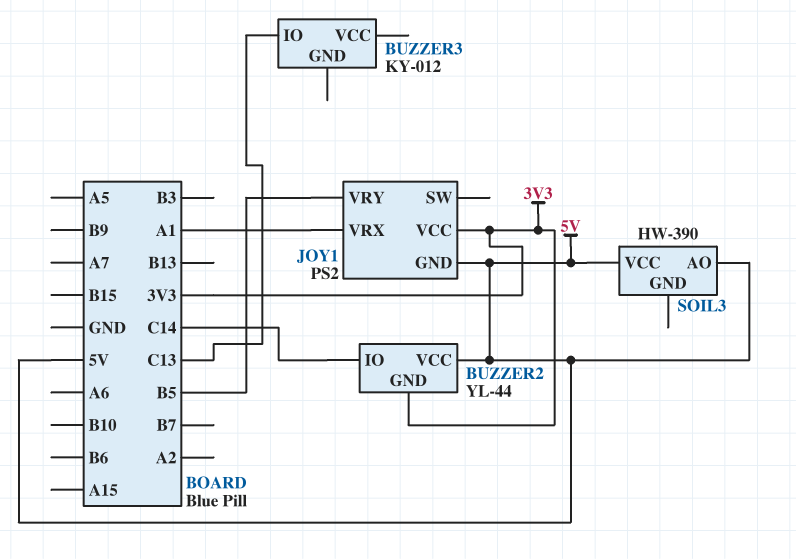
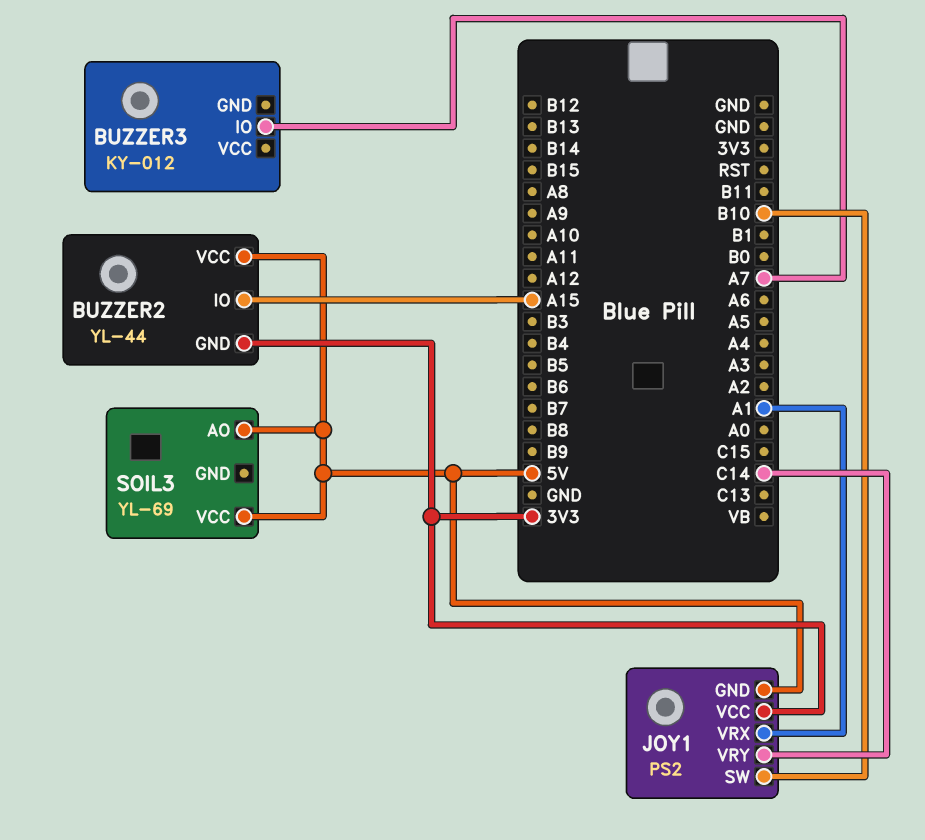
BUZZER2 pin IO: C14 -> A15
BUZZER3 pin IO: C13 -> A7
JOY1 pin SW: none -> B10
JOY1 pin VRY: B5 -> C14
SOIL3: HW-390 -> YL-69

